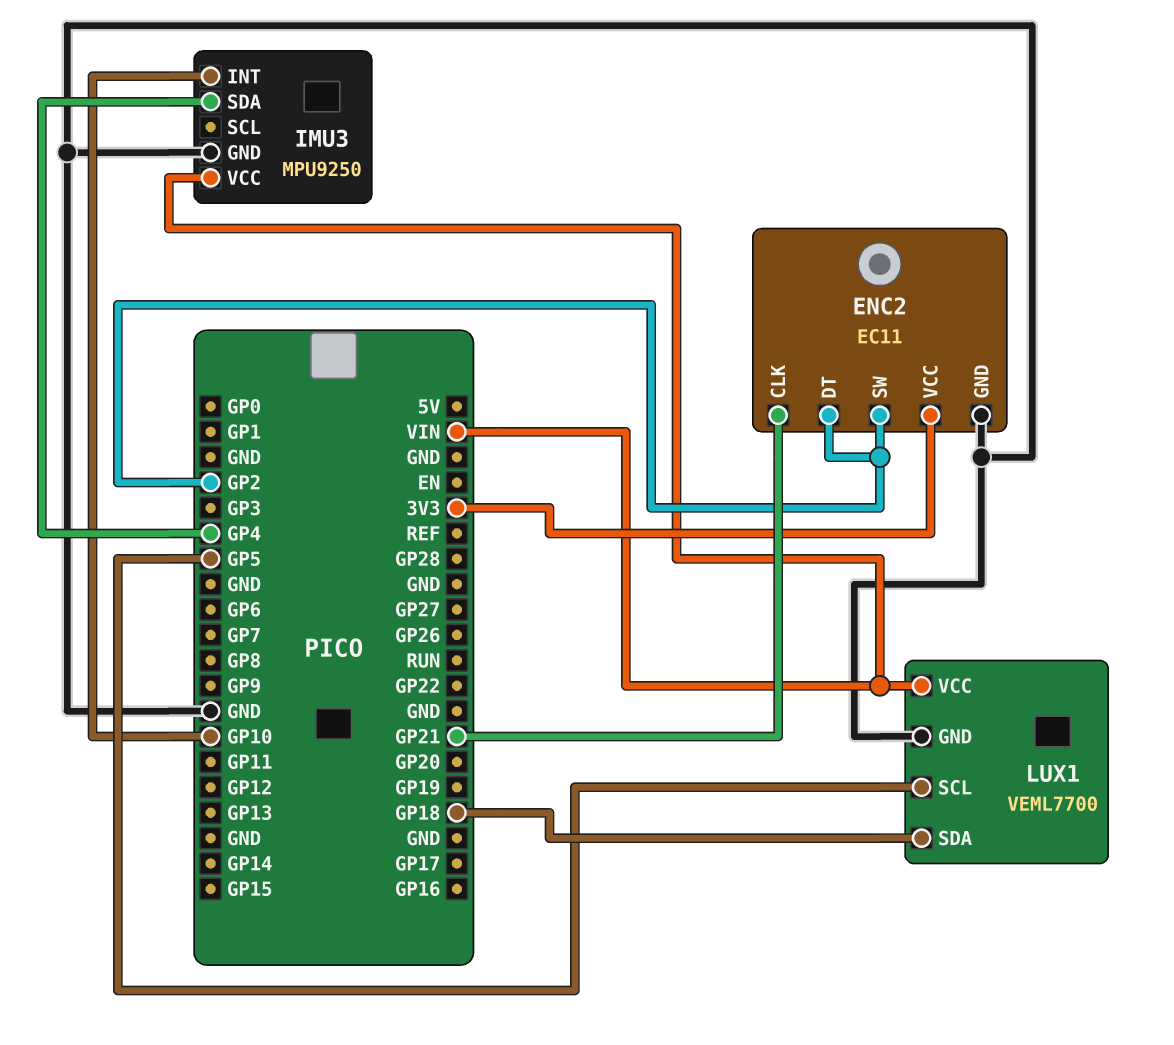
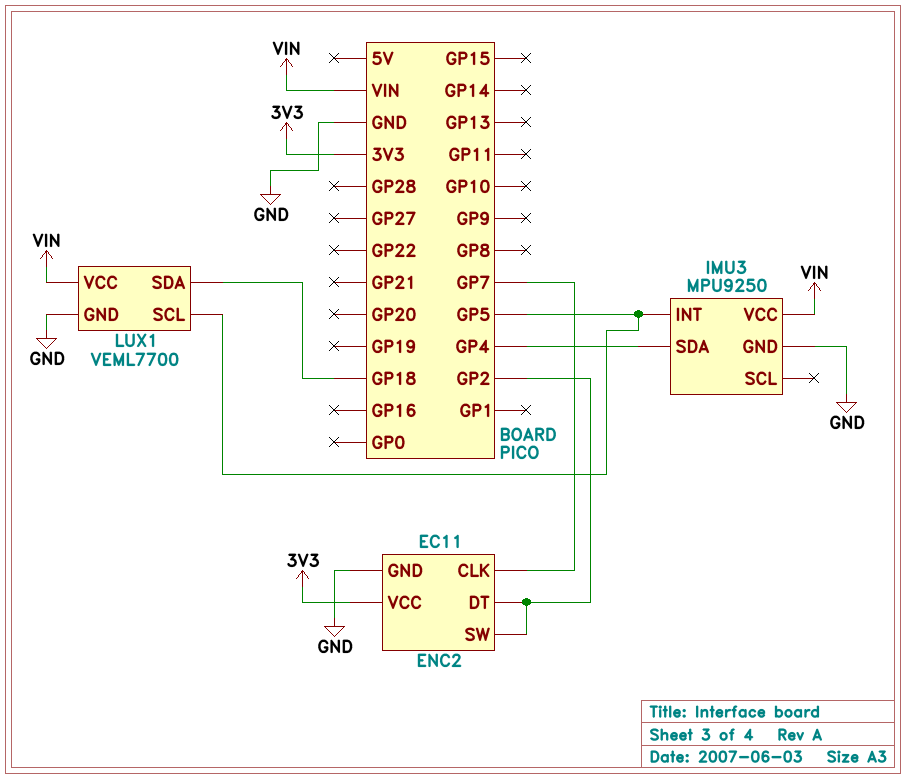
ENC2 pin CLK: GP21 -> GP7
IMU3 pin INT: GP10 -> GP5

